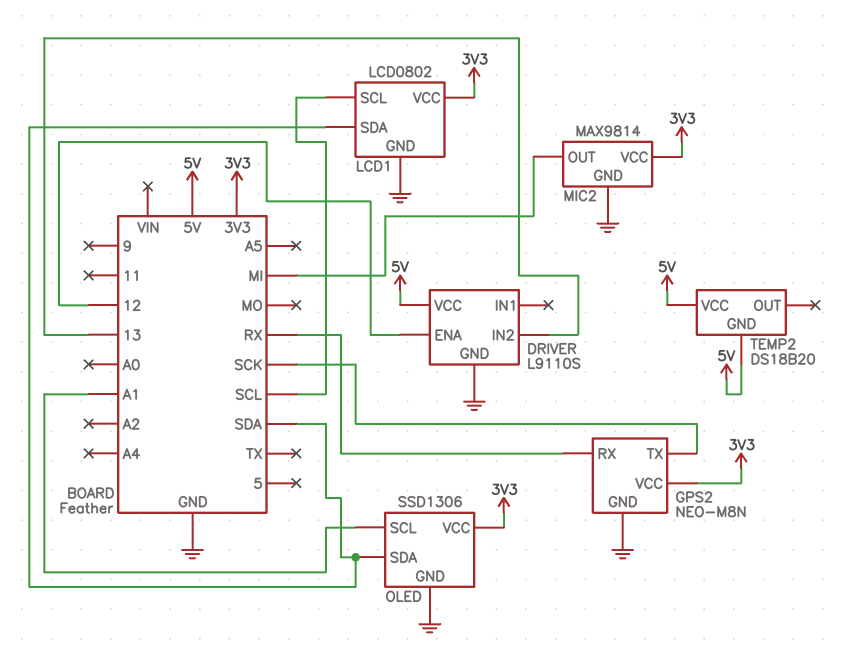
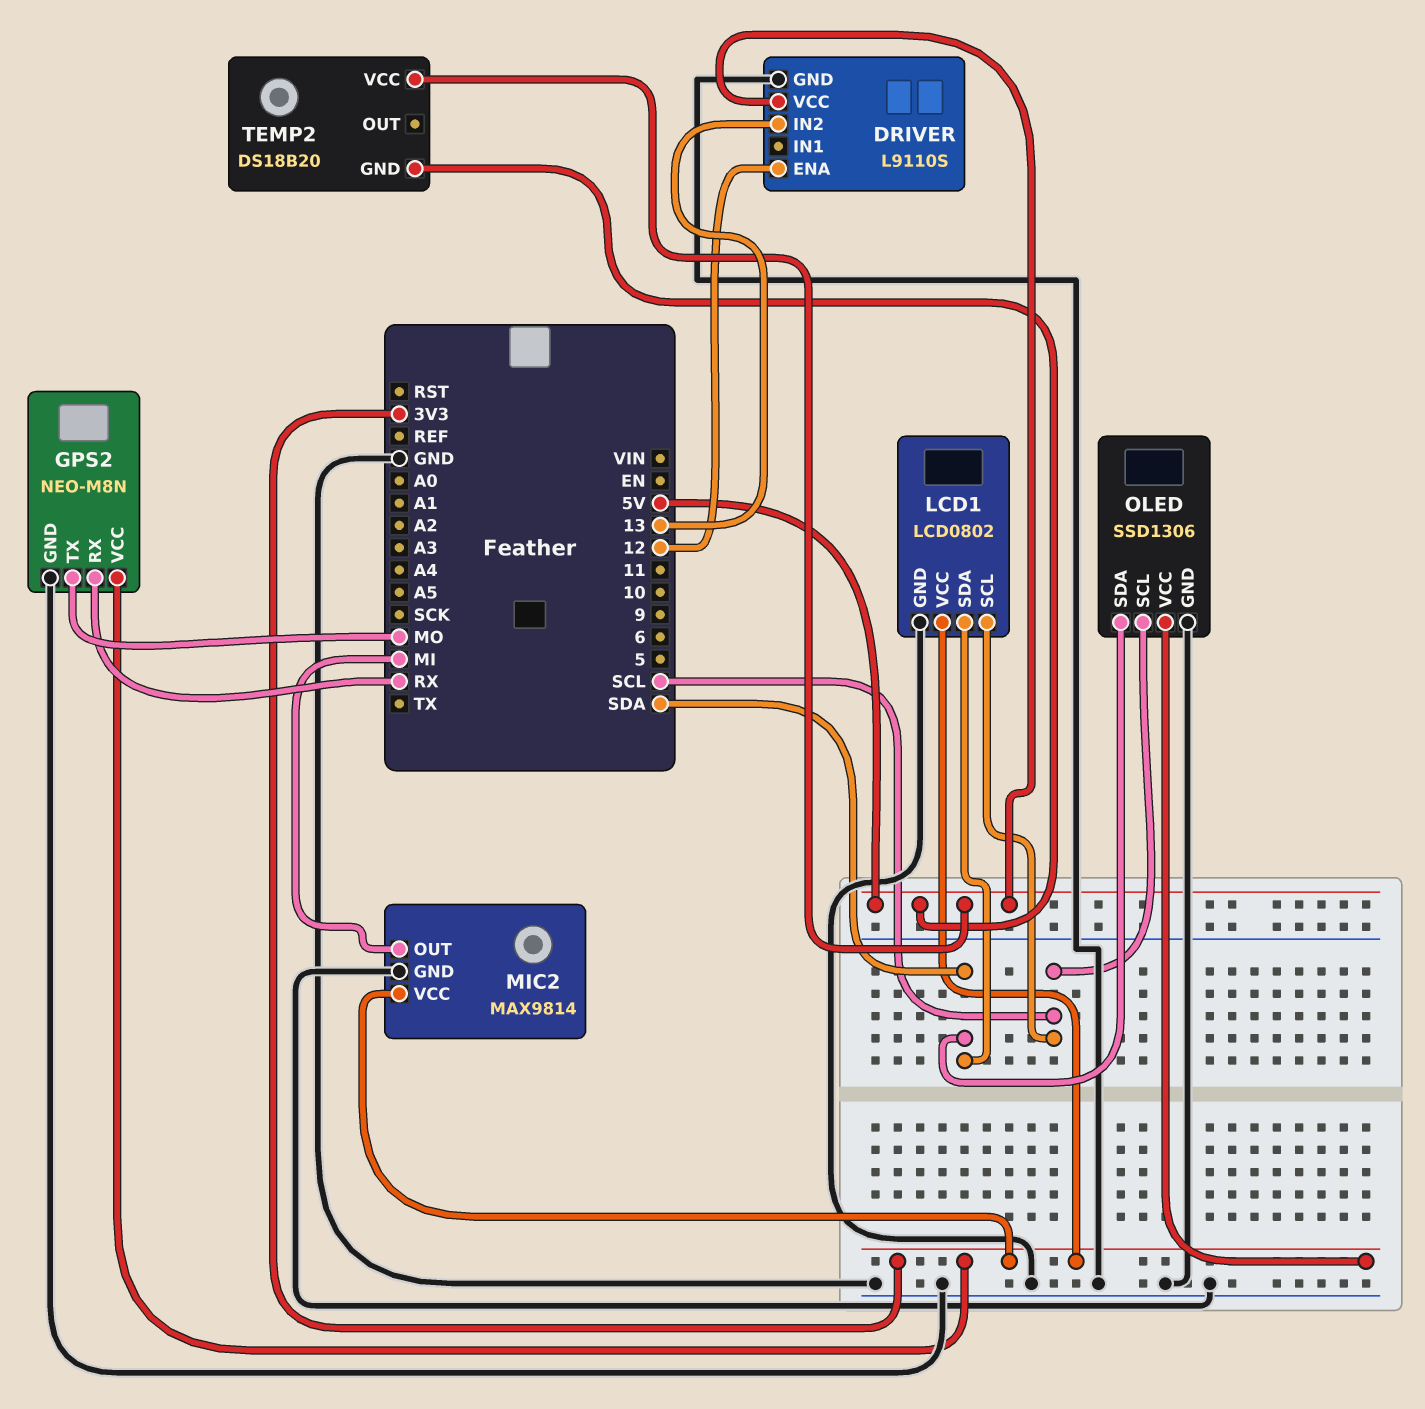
GPS2 pin TX: SCK -> MO
OLED pin SCL: A1 -> SCL

